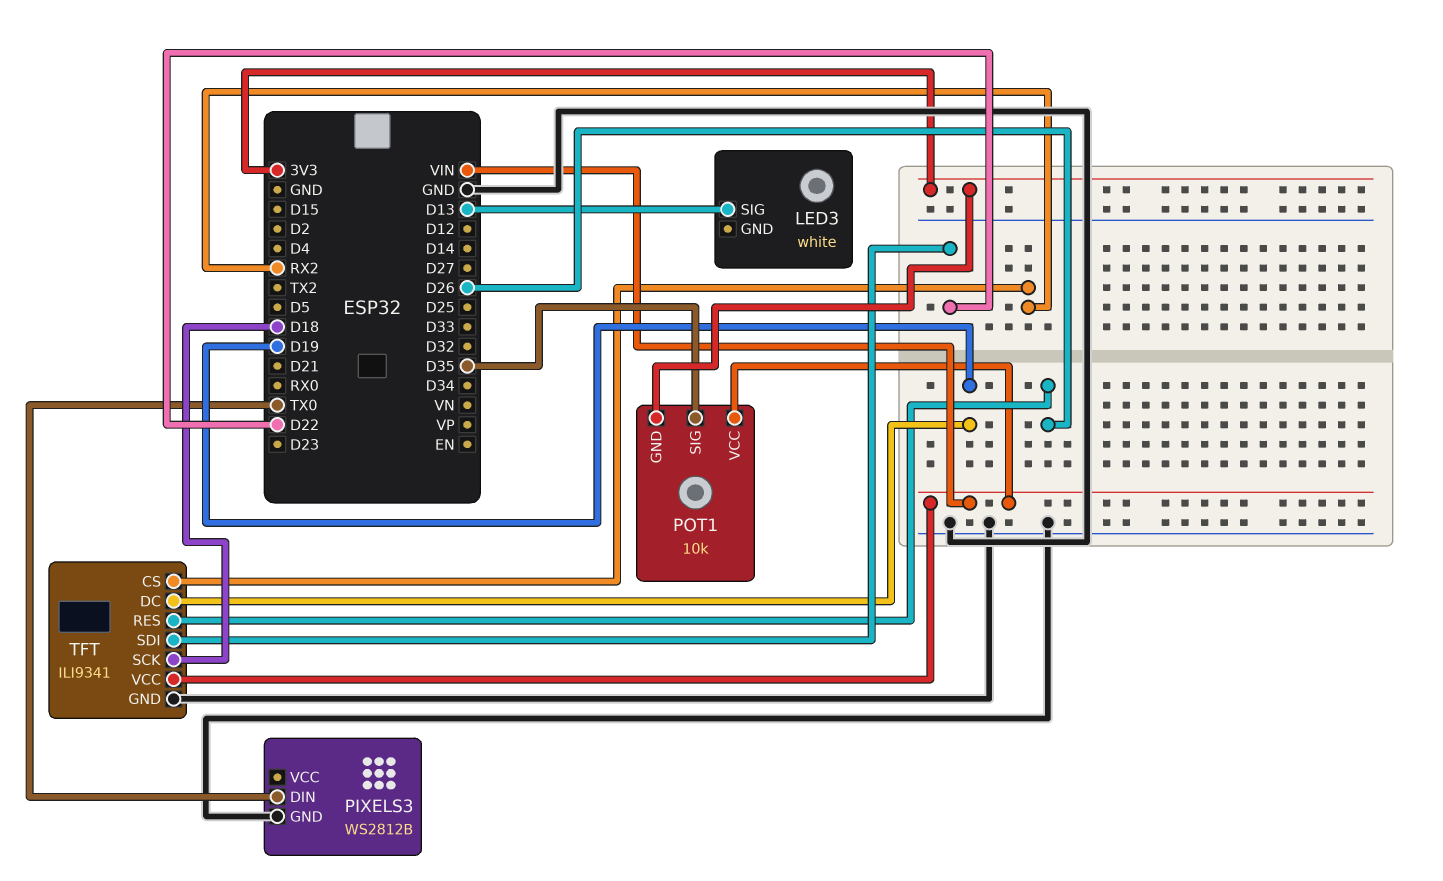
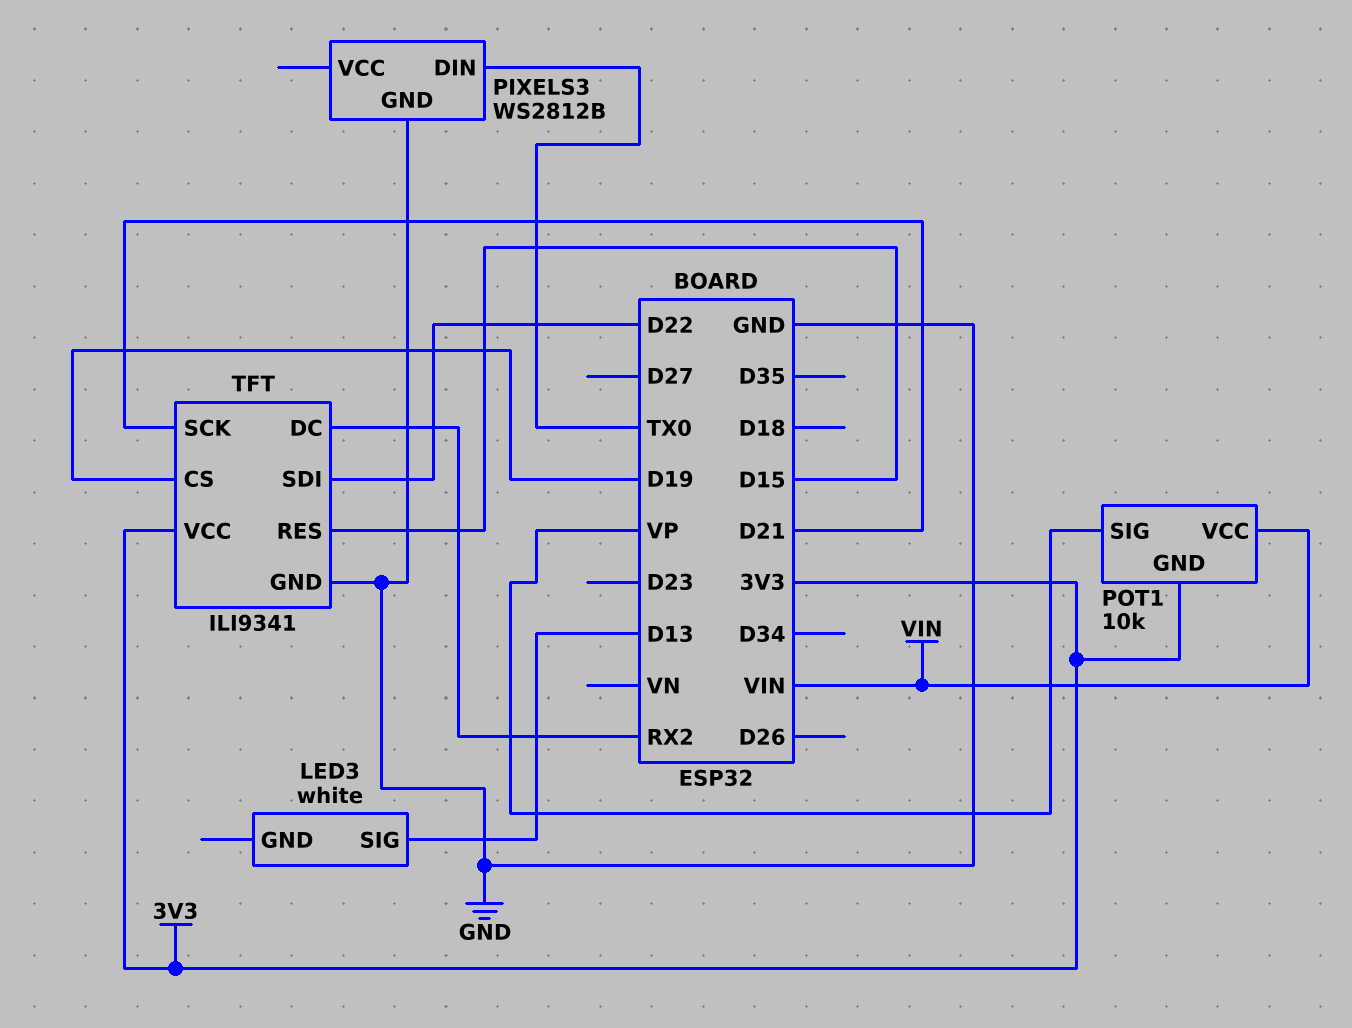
POT1 pin SIG: D35 -> VP
TFT pin CS: RX2 -> D19
TFT pin DC: D19 -> RX2
TFT pin RES: D26 -> D15
TFT pin SCK: D18 -> D21
TFT pin VCC: VIN -> 3V3

